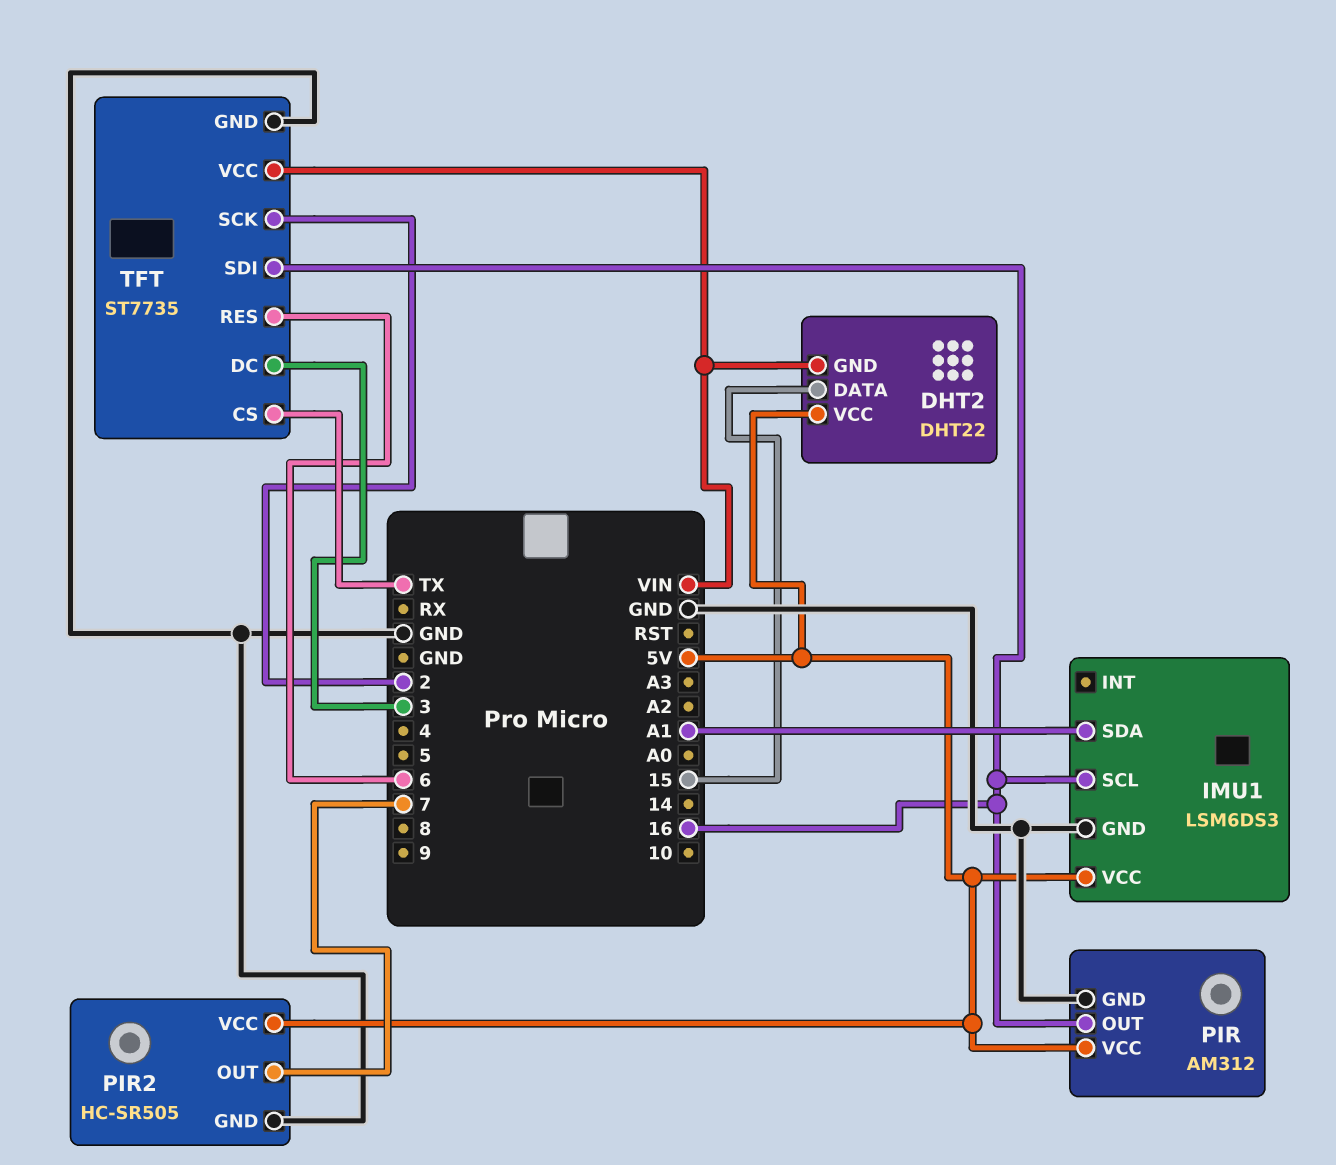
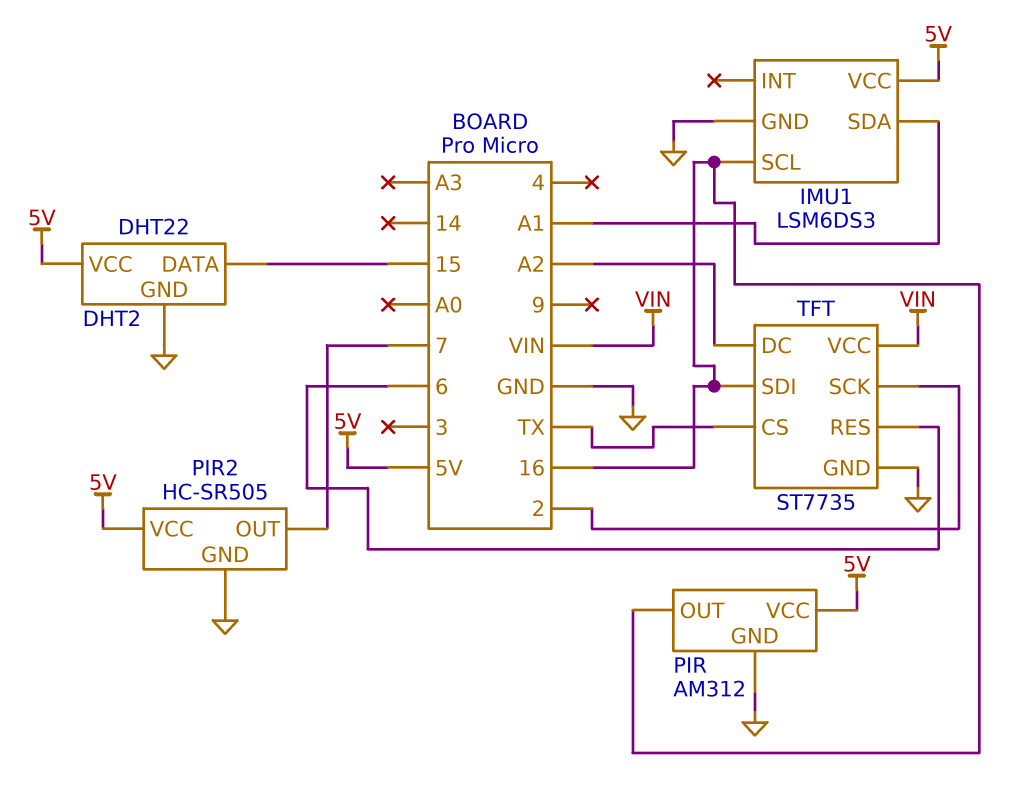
DHT2 pin GND: VIN -> GND
TFT pin DC: 3 -> A2

